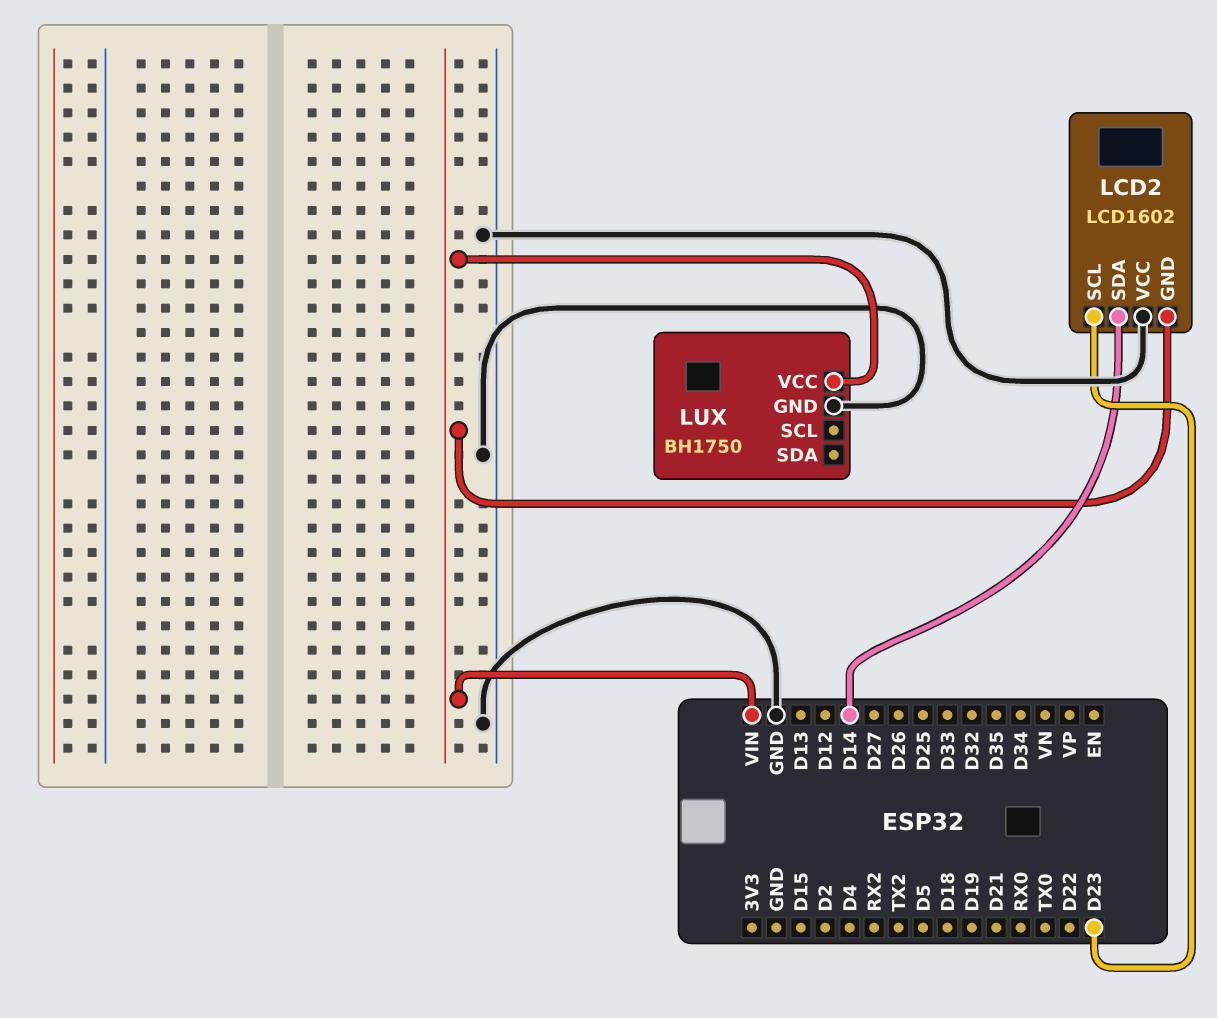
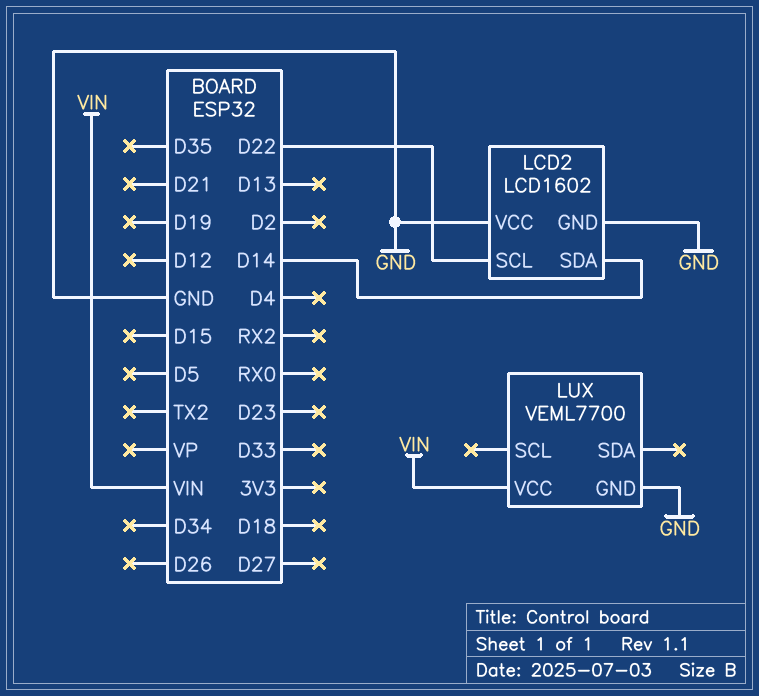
LCD2 pin GND: VIN -> GND
LCD2 pin SCL: D23 -> D22
LUX: BH1750 -> VEML7700

